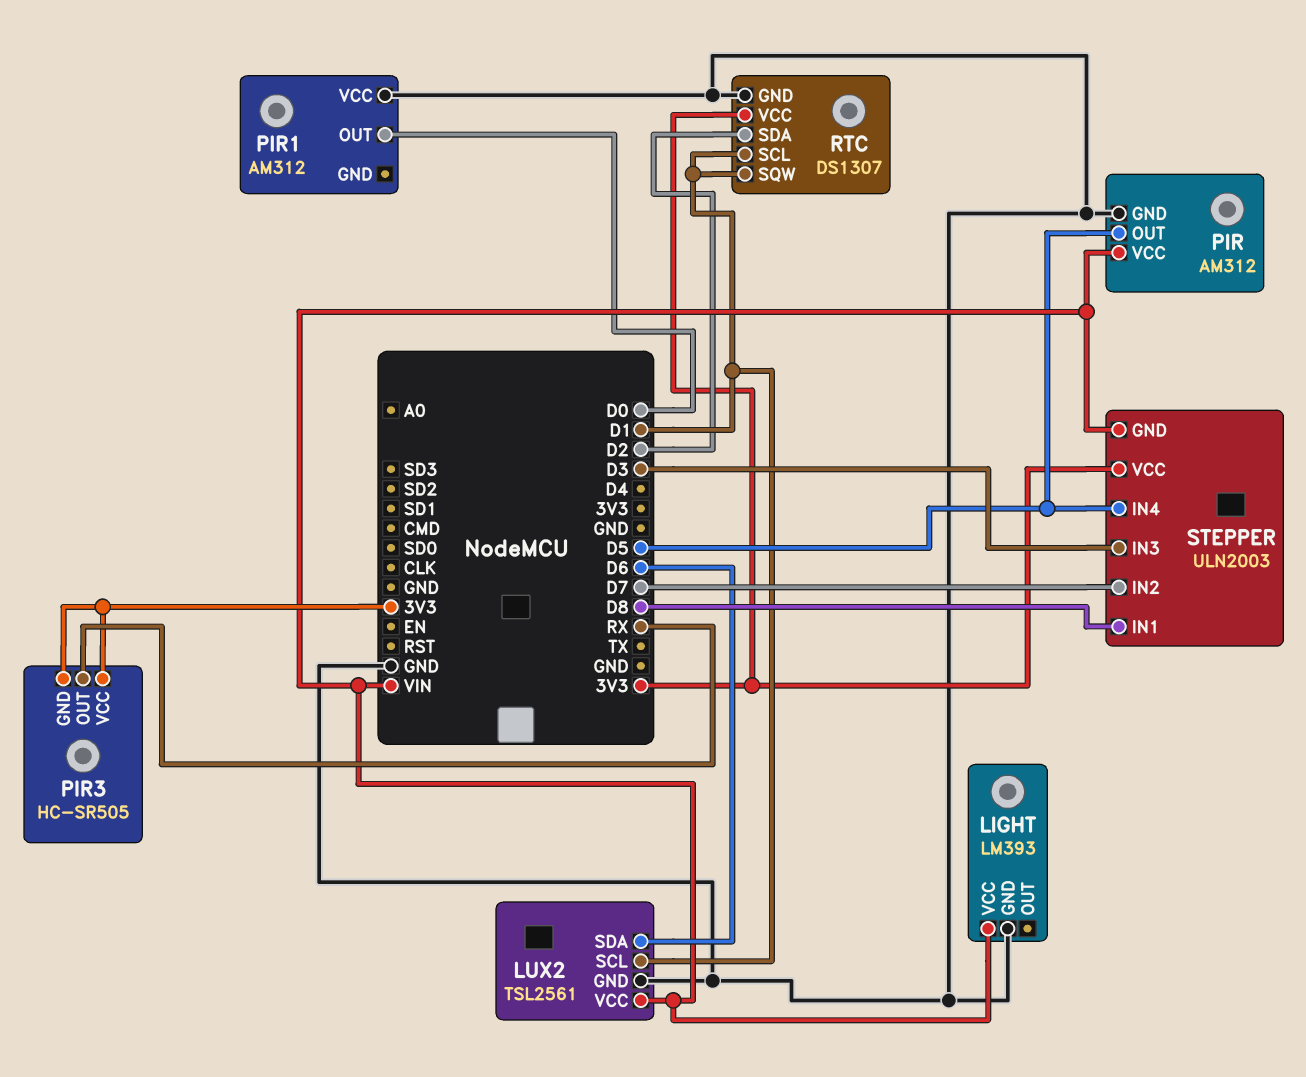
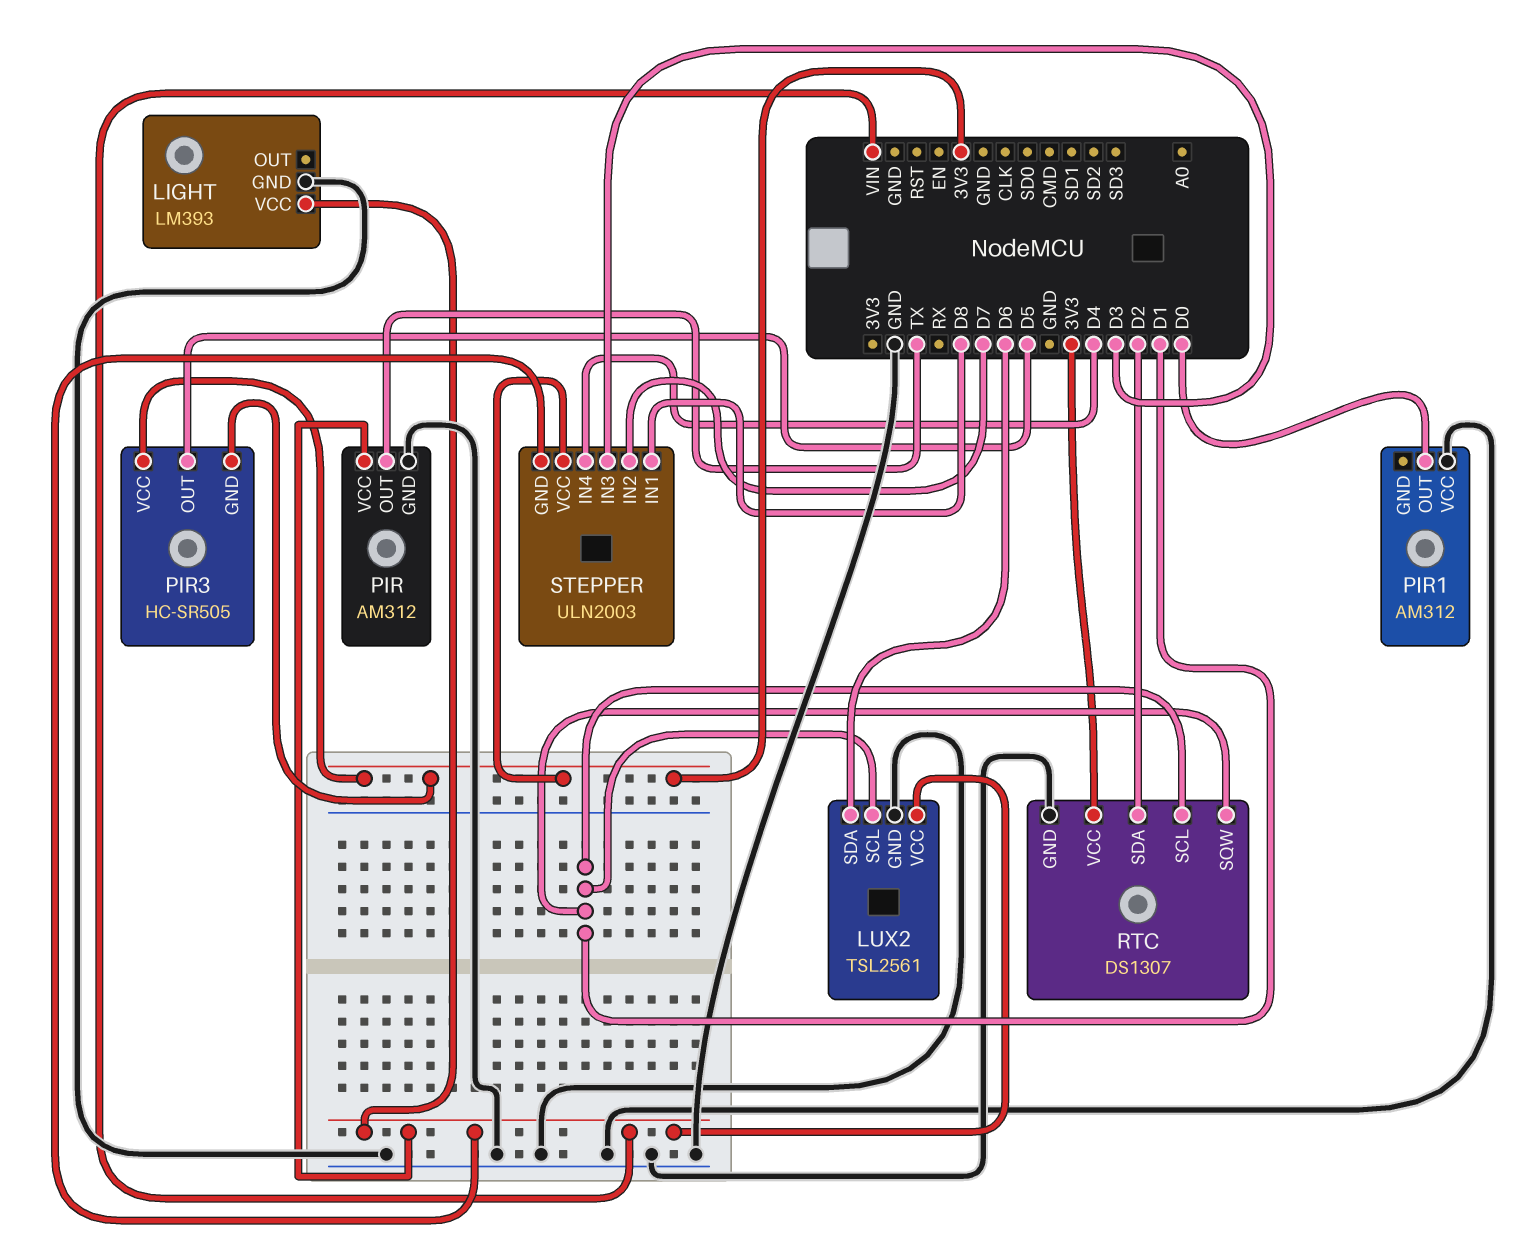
PIR pin OUT: D5 -> TX
PIR3 pin OUT: RX -> D5
STEPPER pin IN4: D5 -> D4

